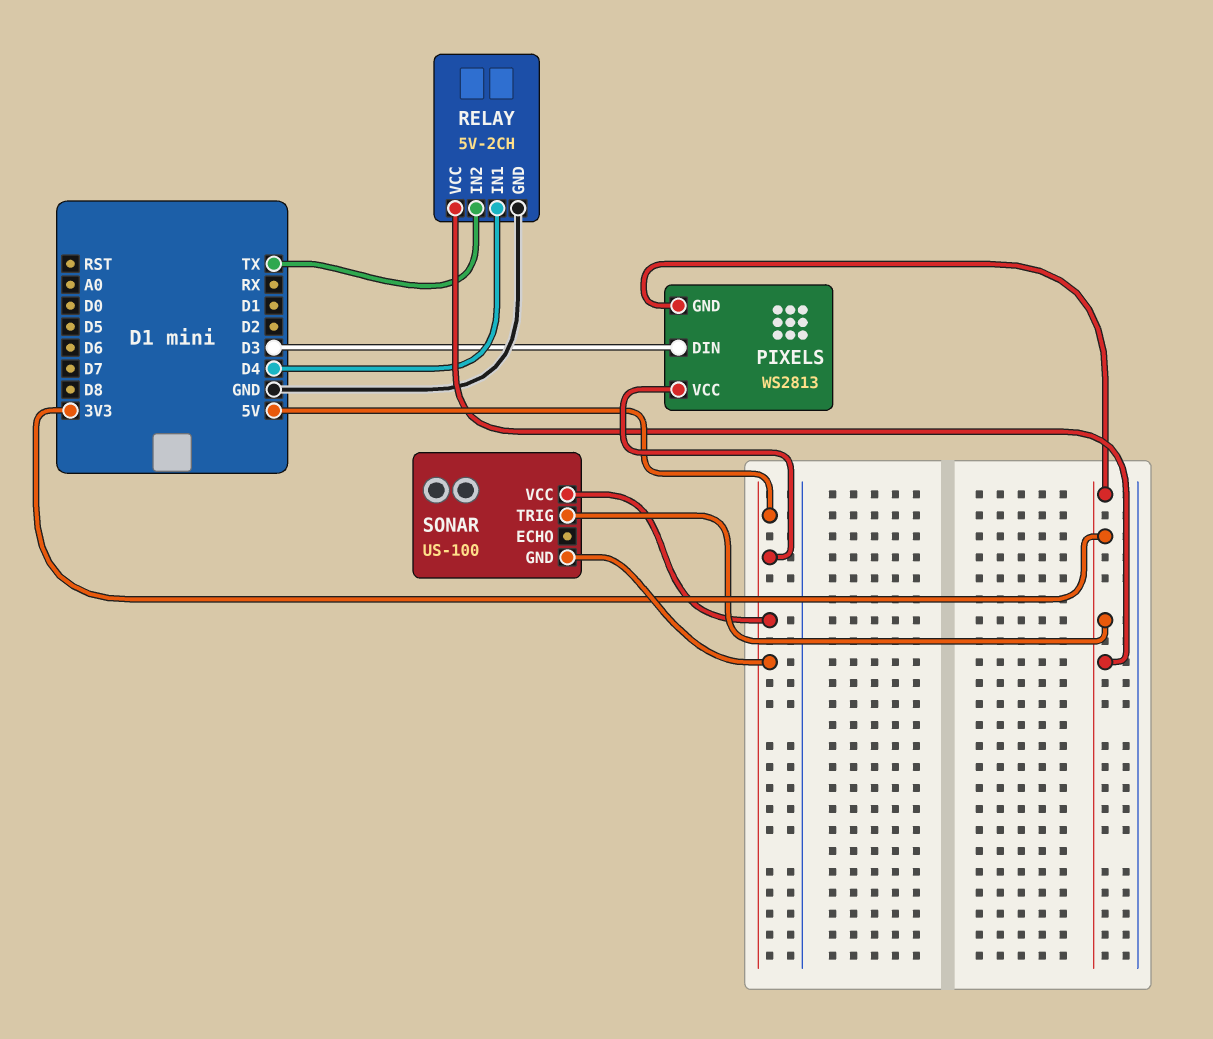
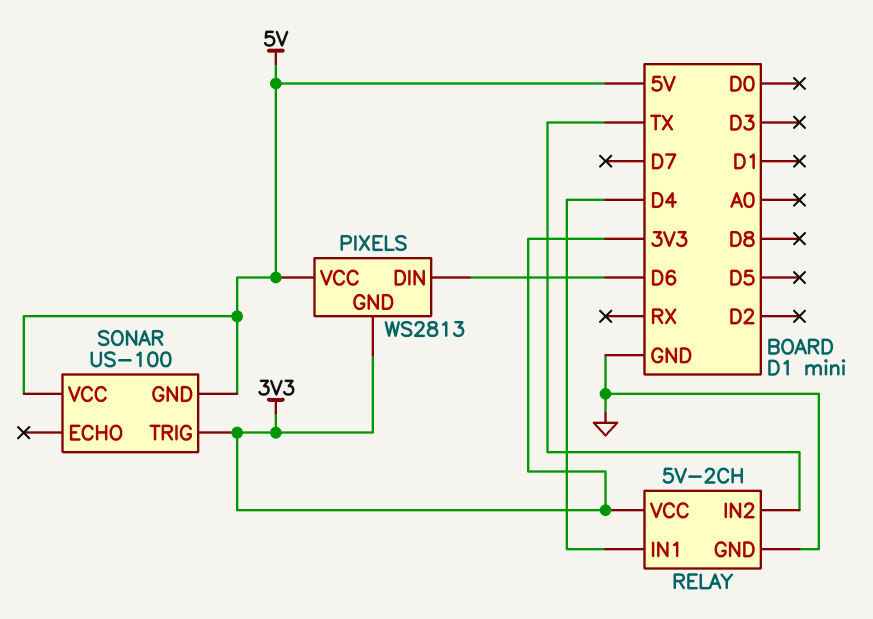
PIXELS pin DIN: D3 -> D6

